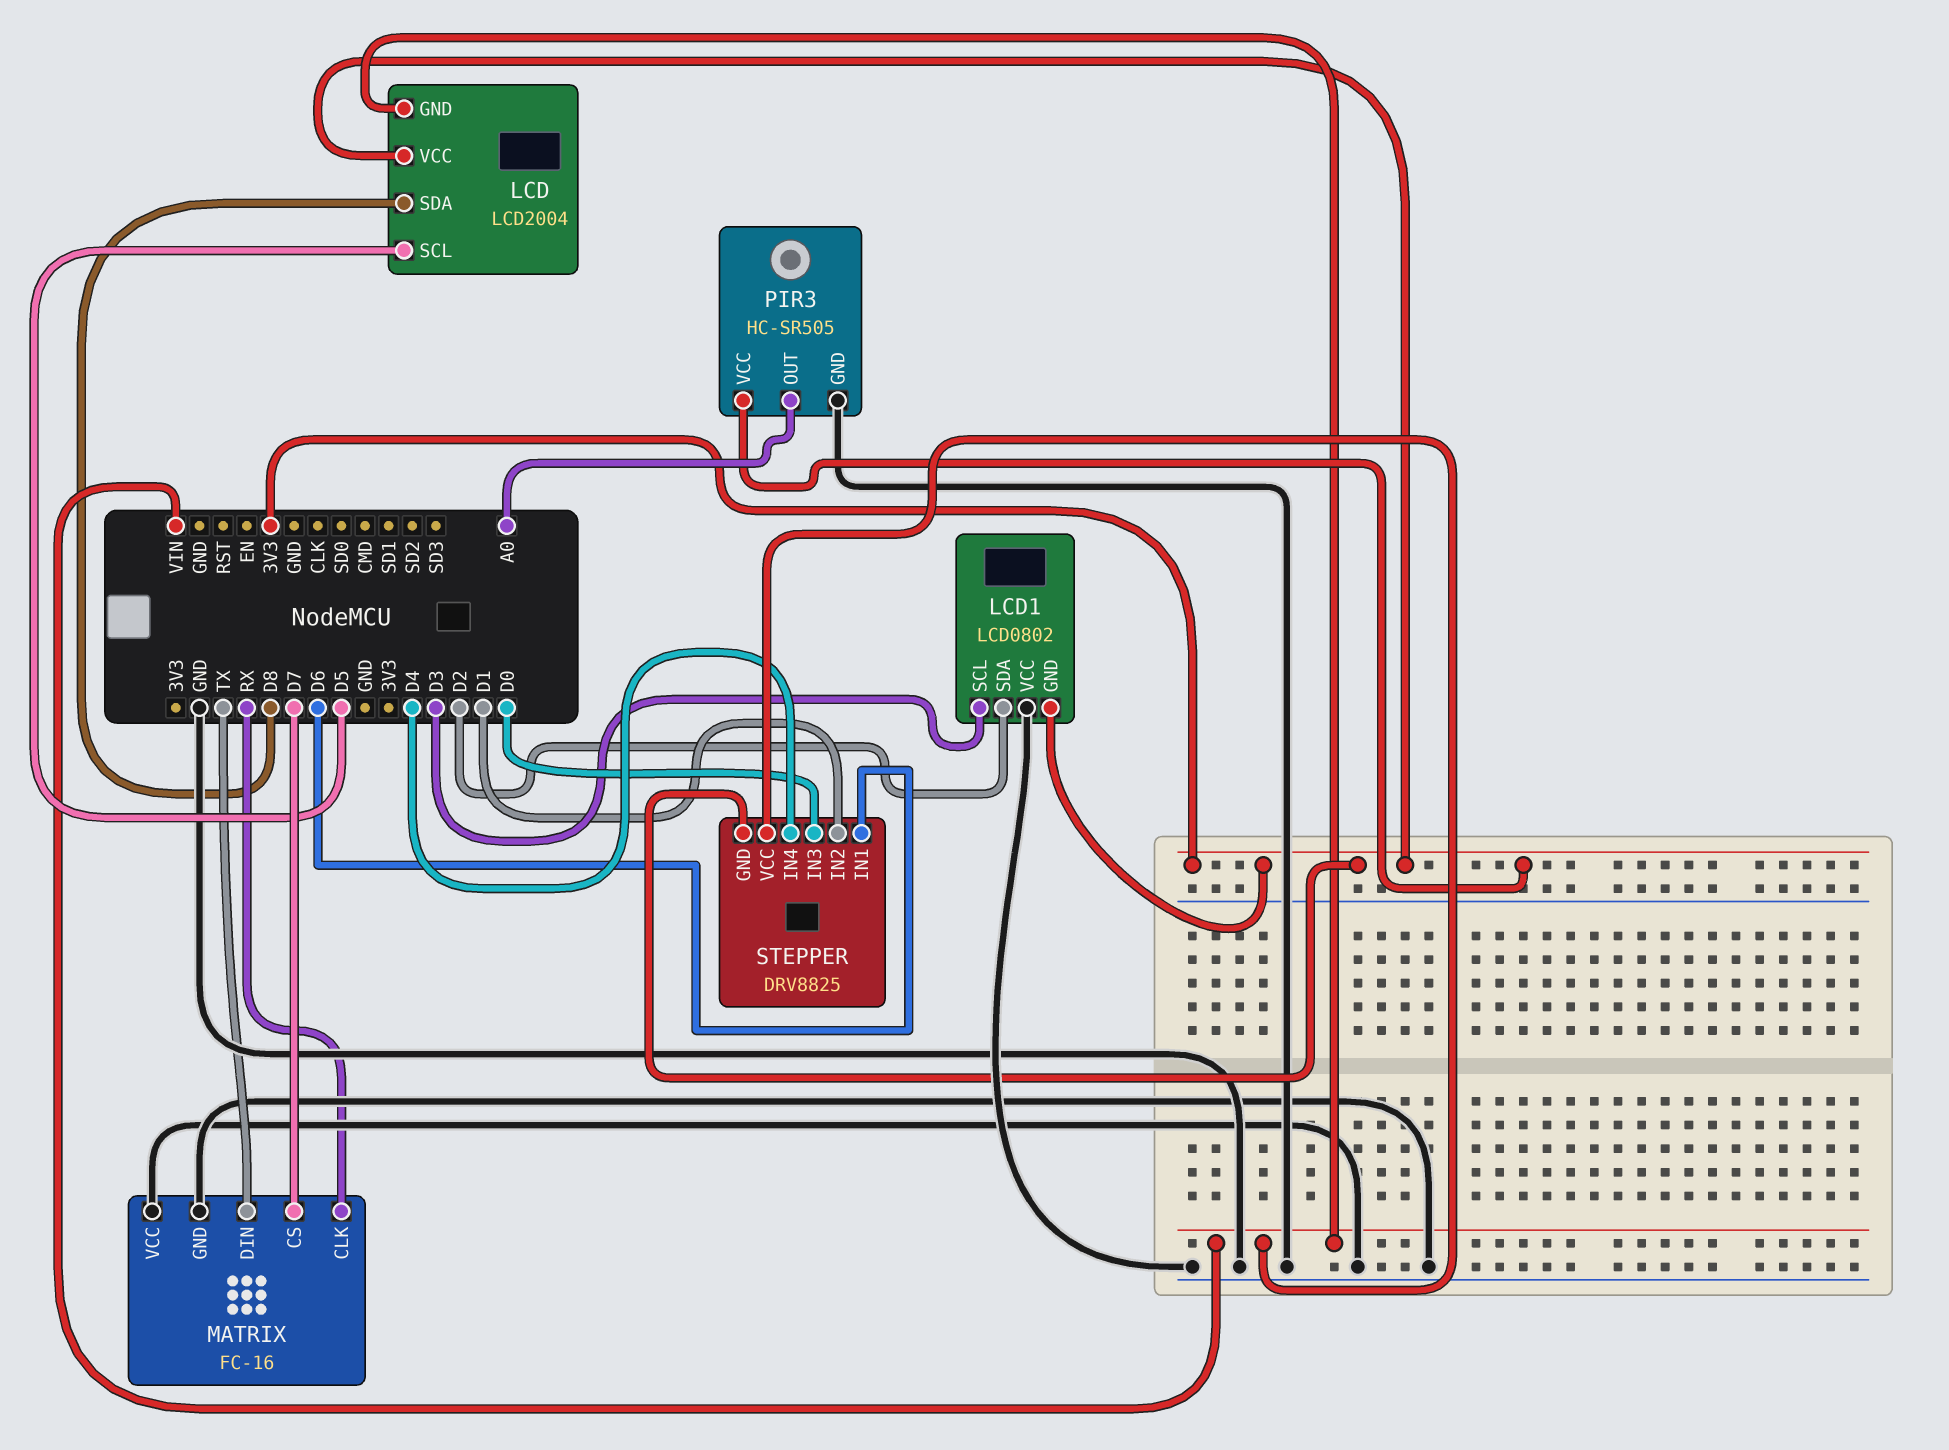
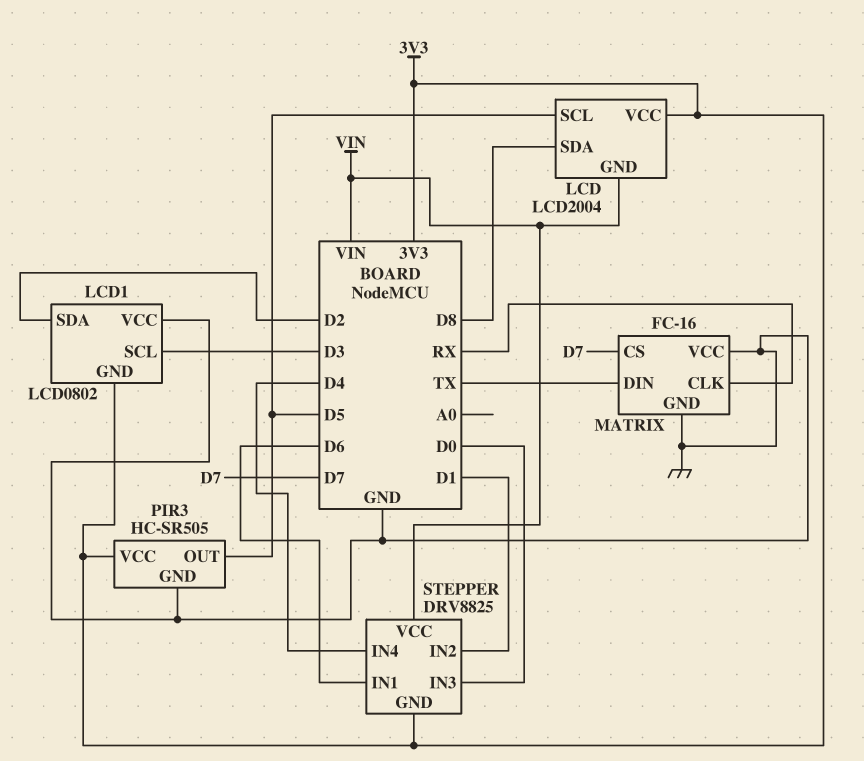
PIR3 pin OUT: A0 -> D5

